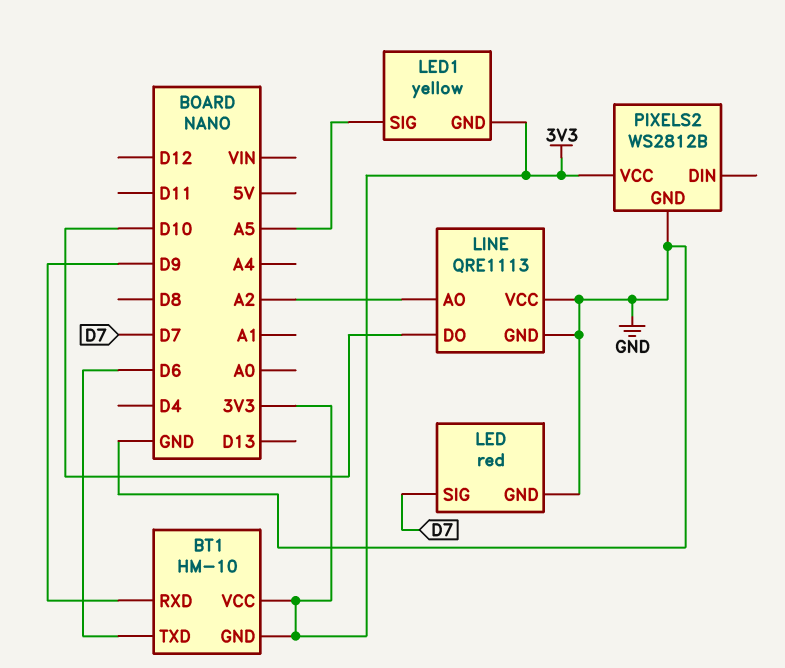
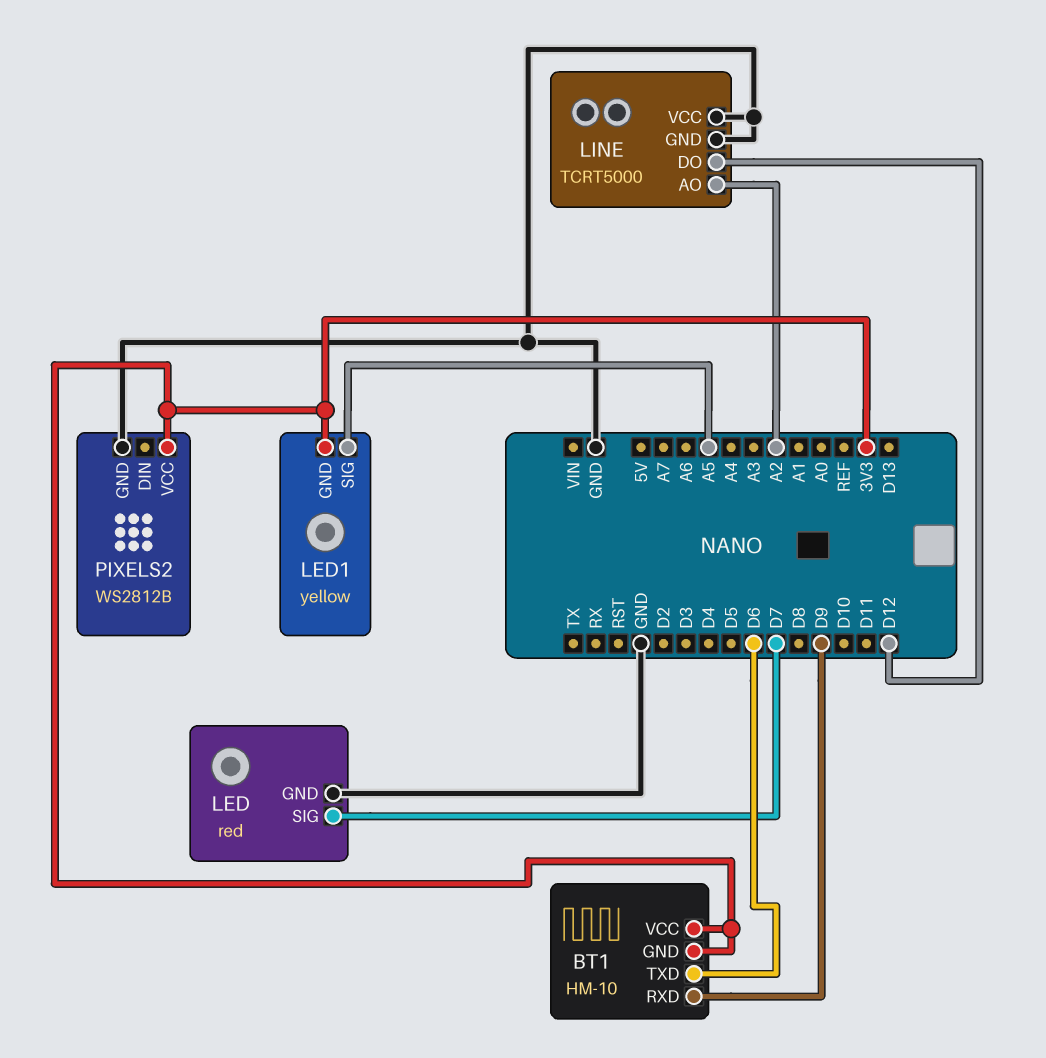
LINE: QRE1113 -> TCRT5000
LINE pin DO: D10 -> D12

